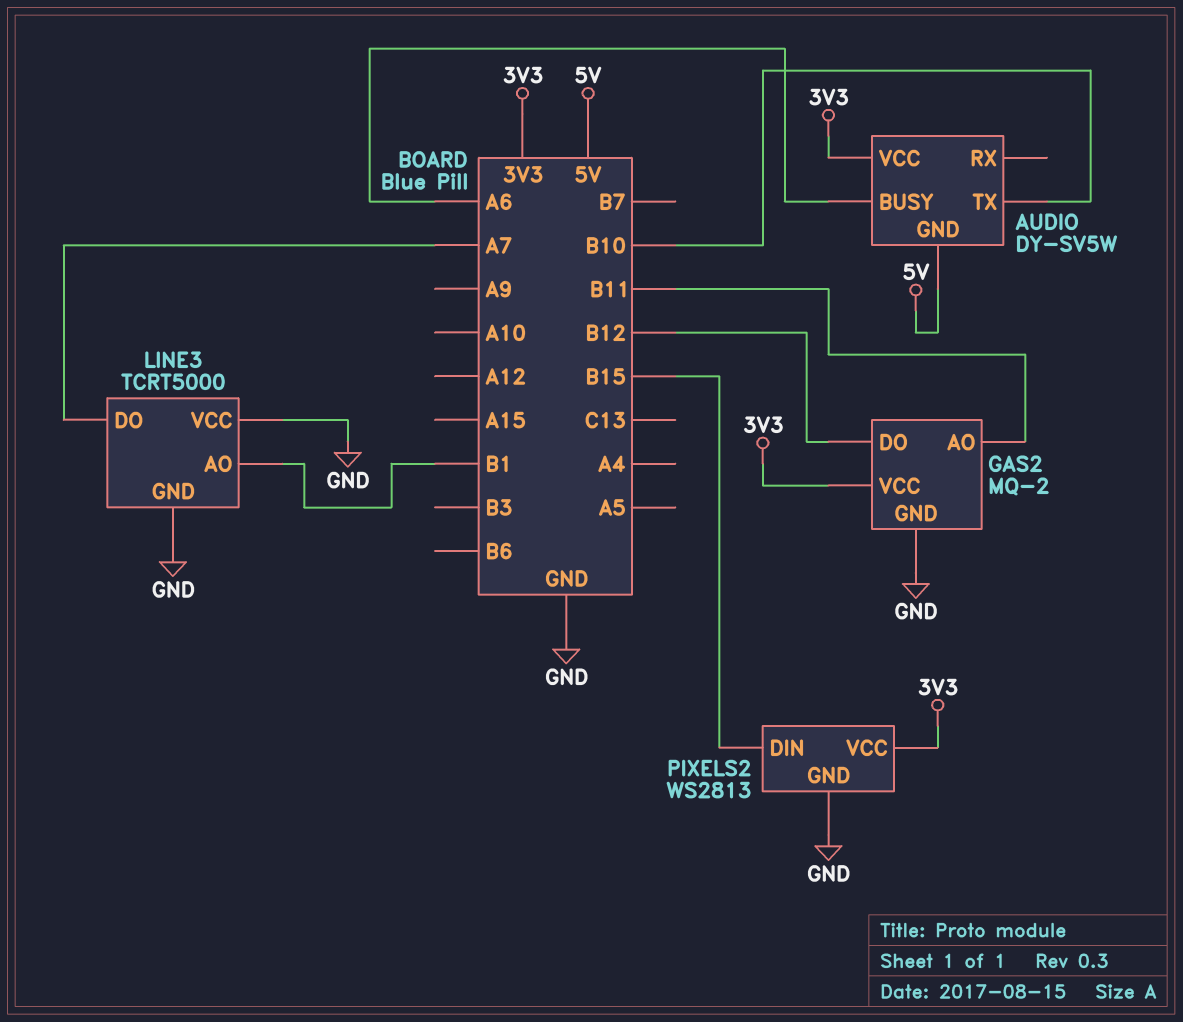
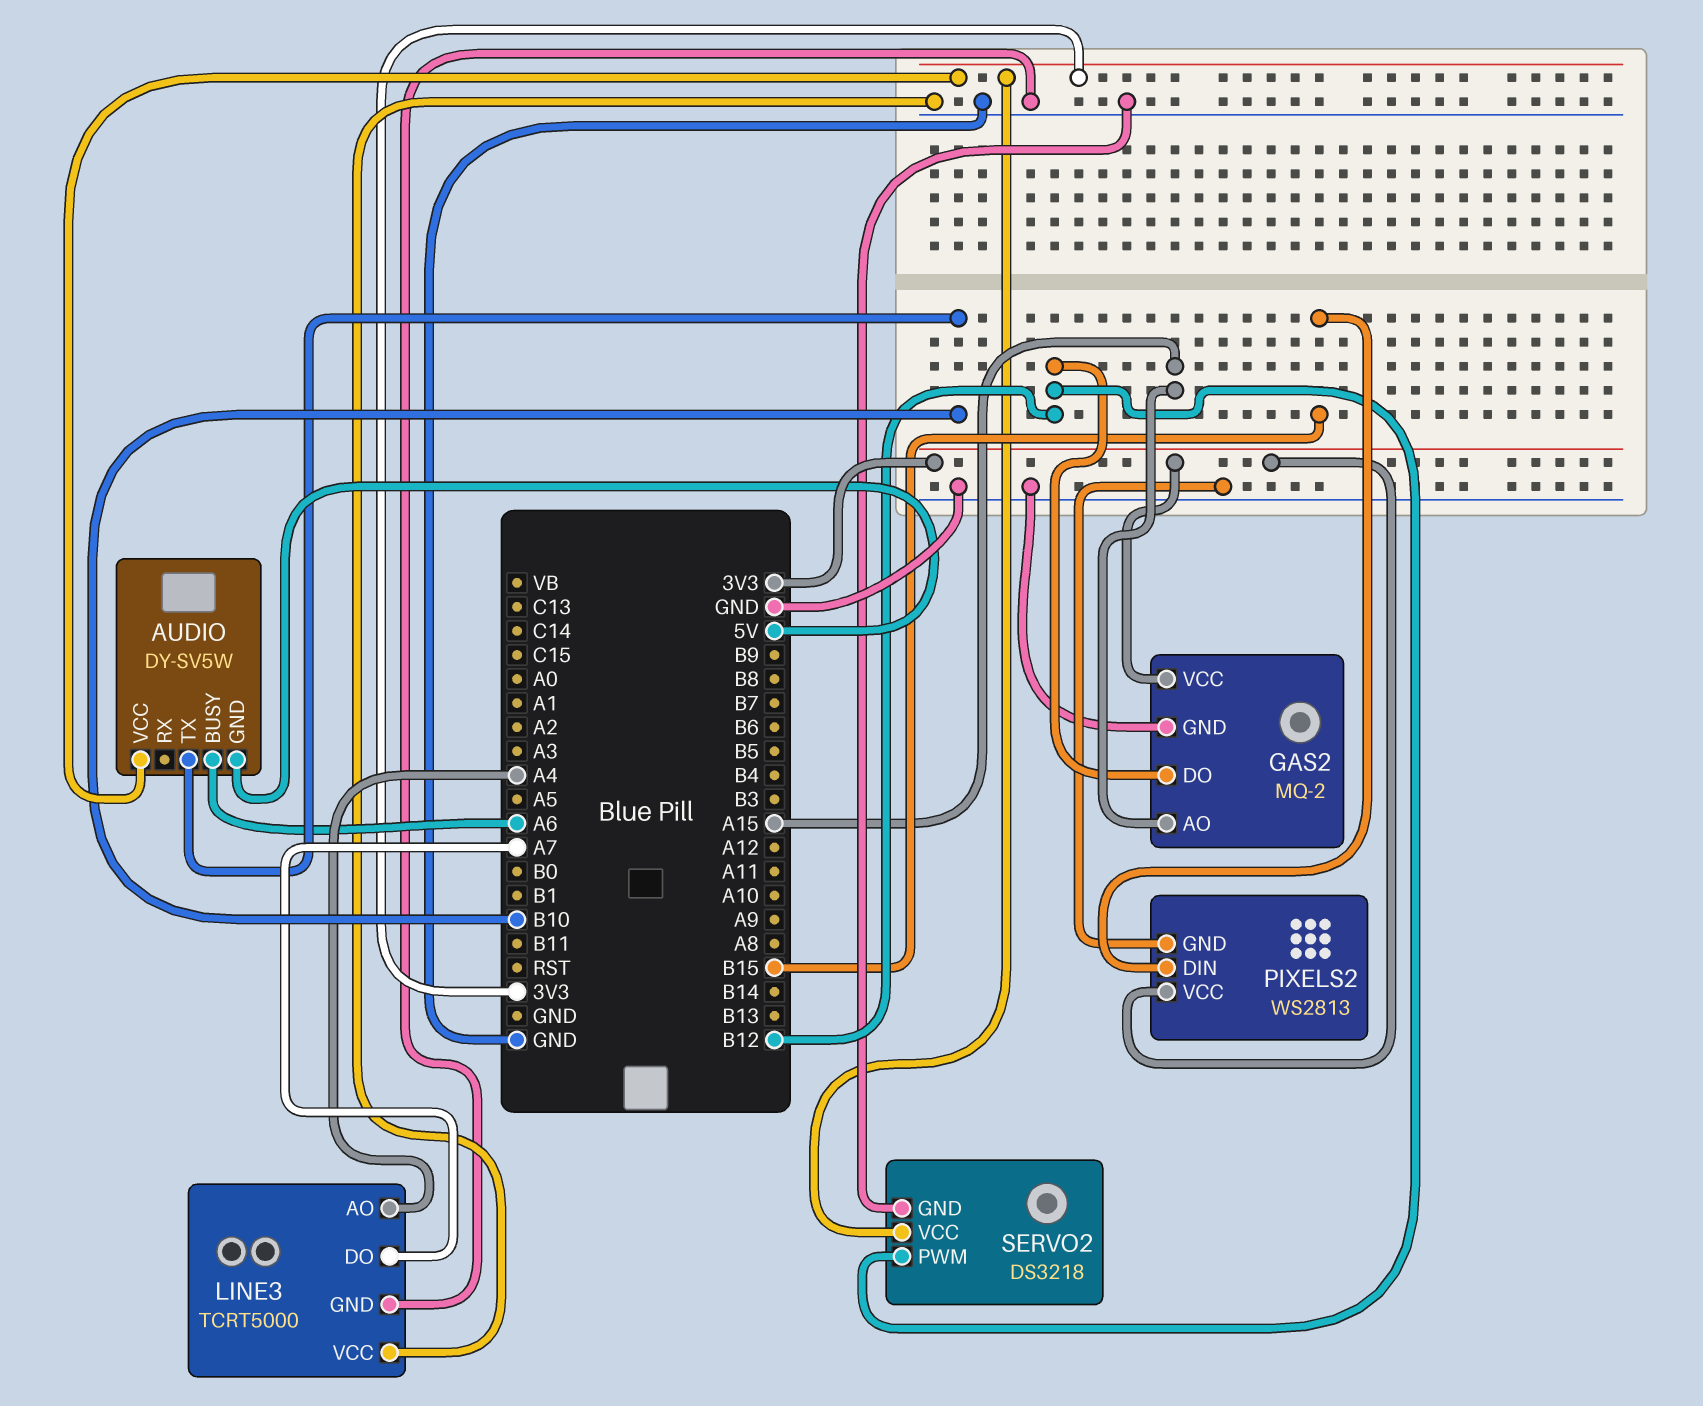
GAS2 pin AO: B11 -> A15
LINE3 pin AO: B1 -> A4
SERVO2: none -> DS3218
SERVO2 pin GND: none -> GND
SERVO2 pin PWM: none -> B12
SERVO2 pin VCC: none -> 3V3

